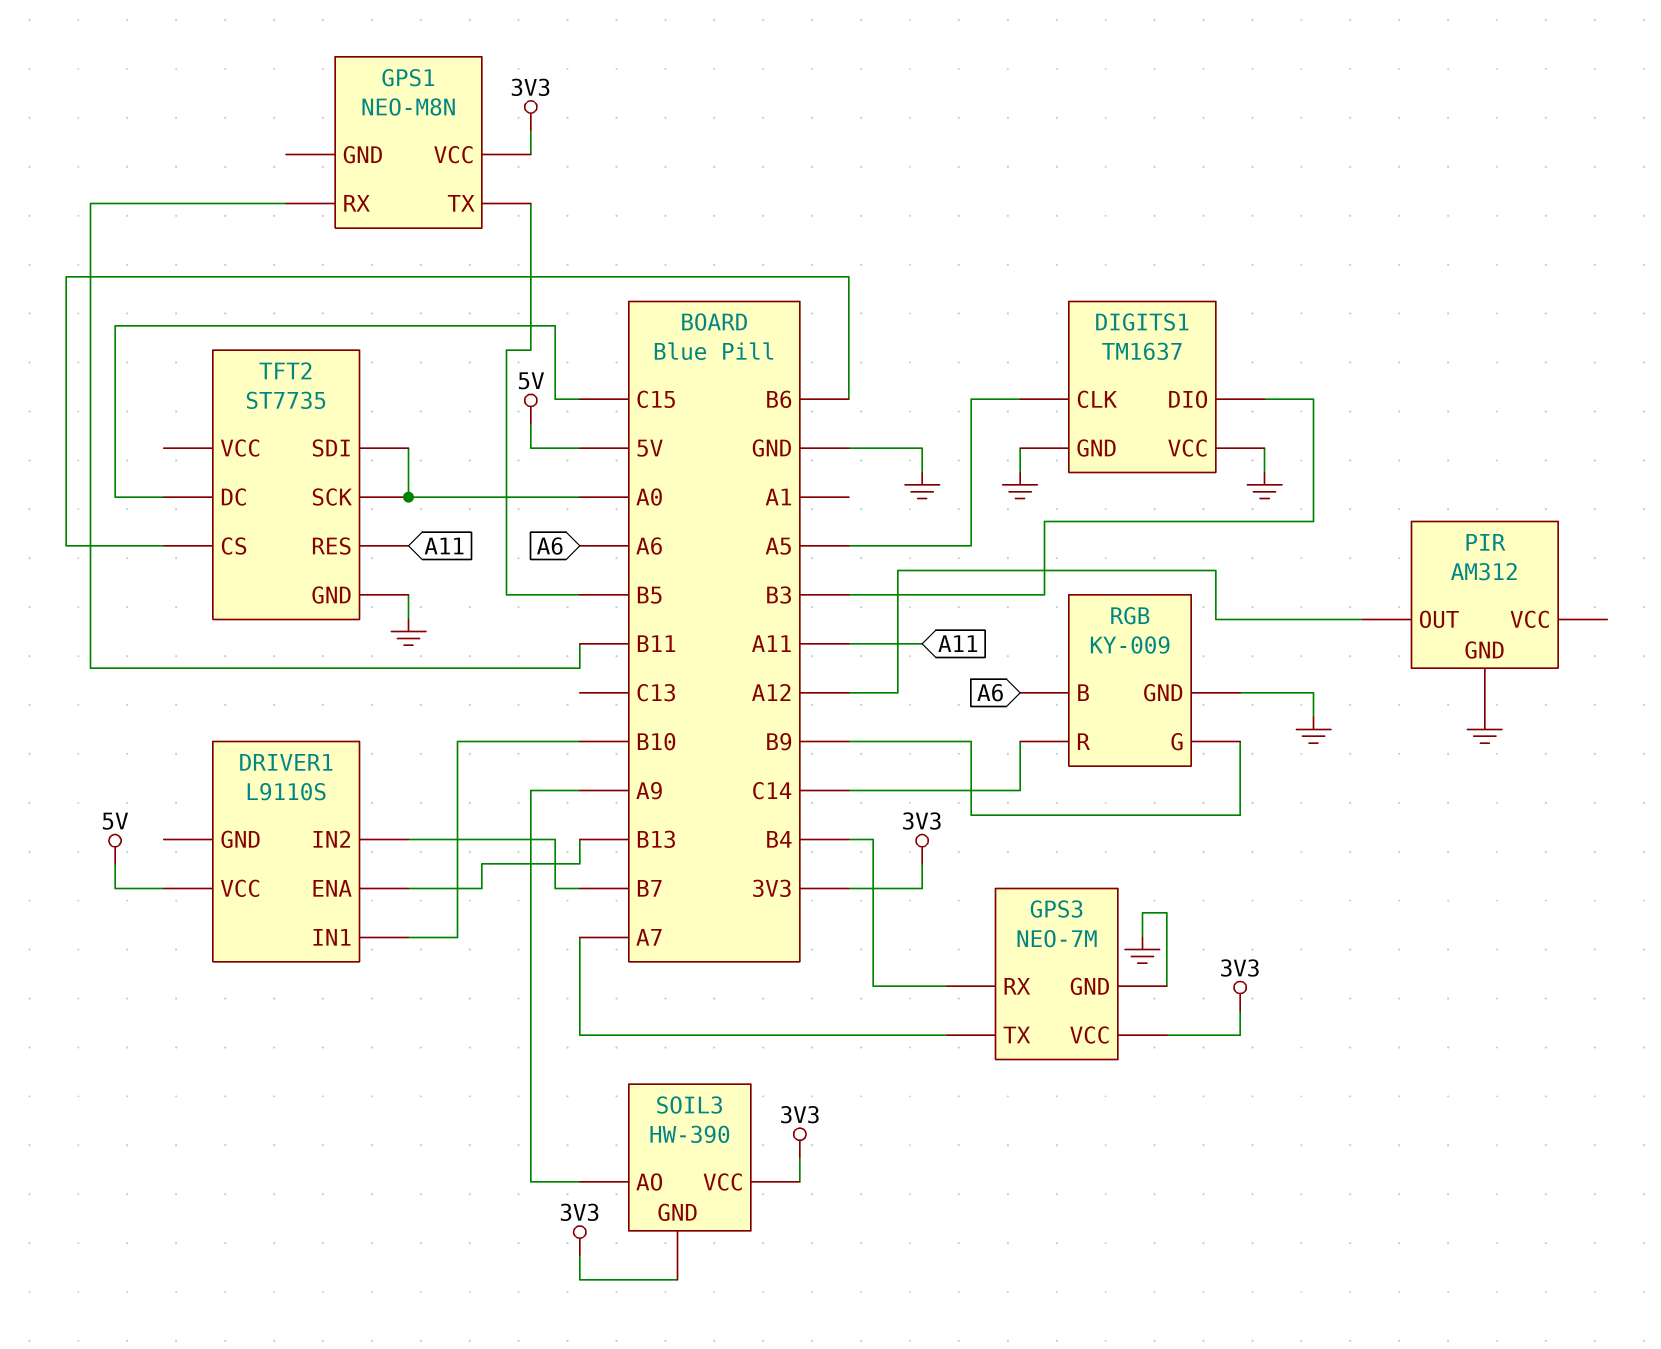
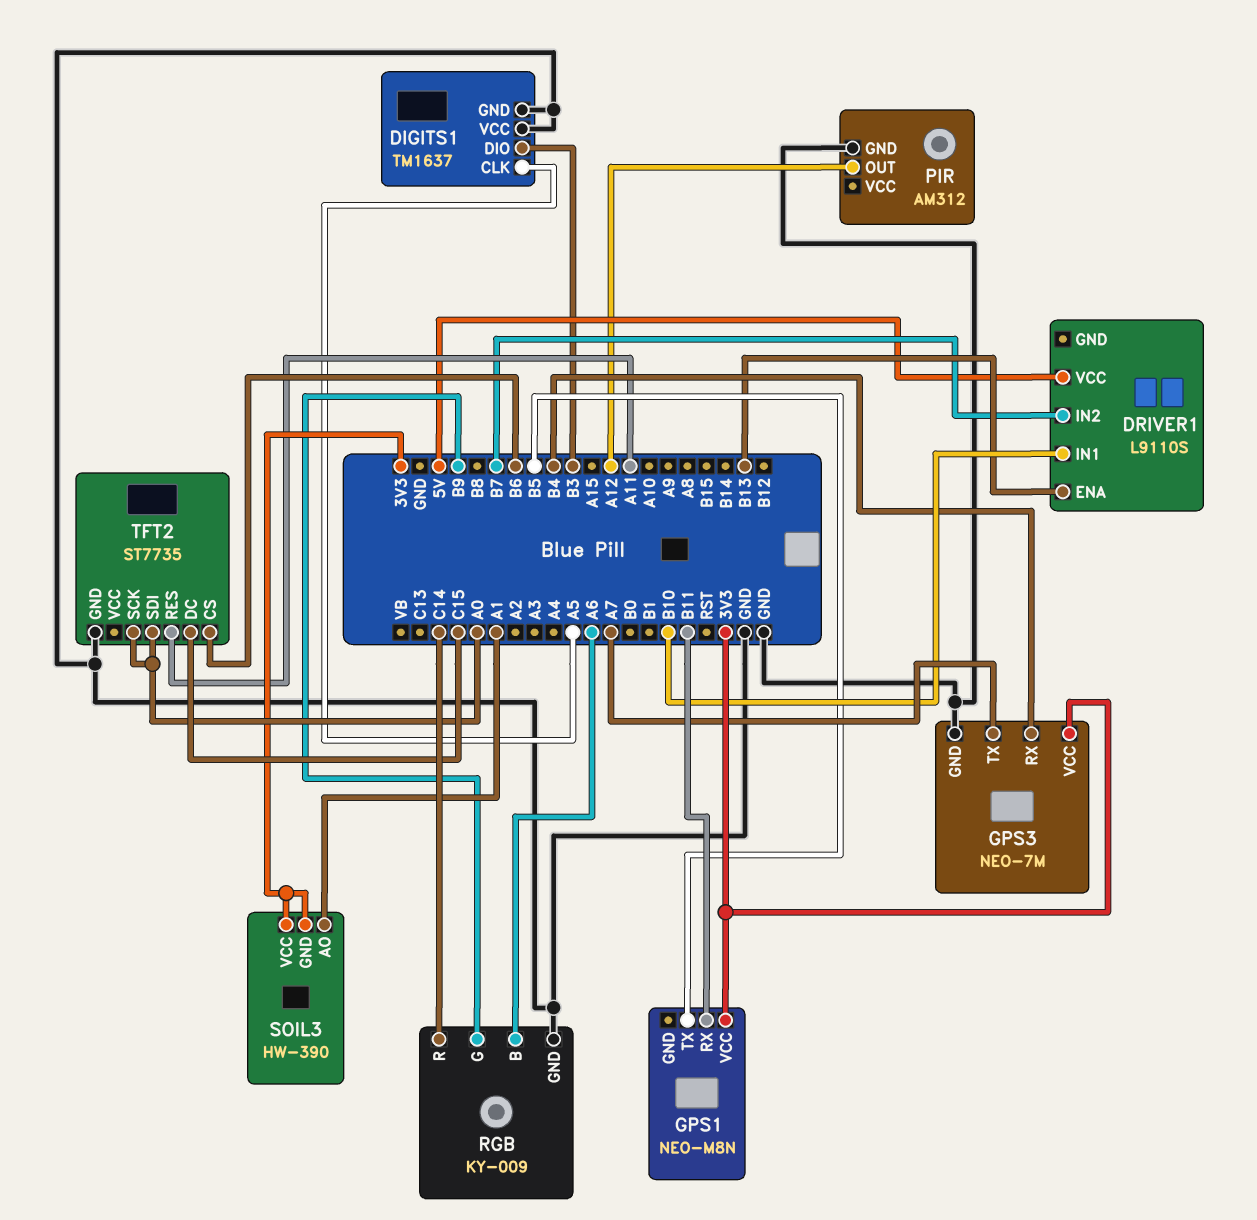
SOIL3 pin AO: A9 -> A1

